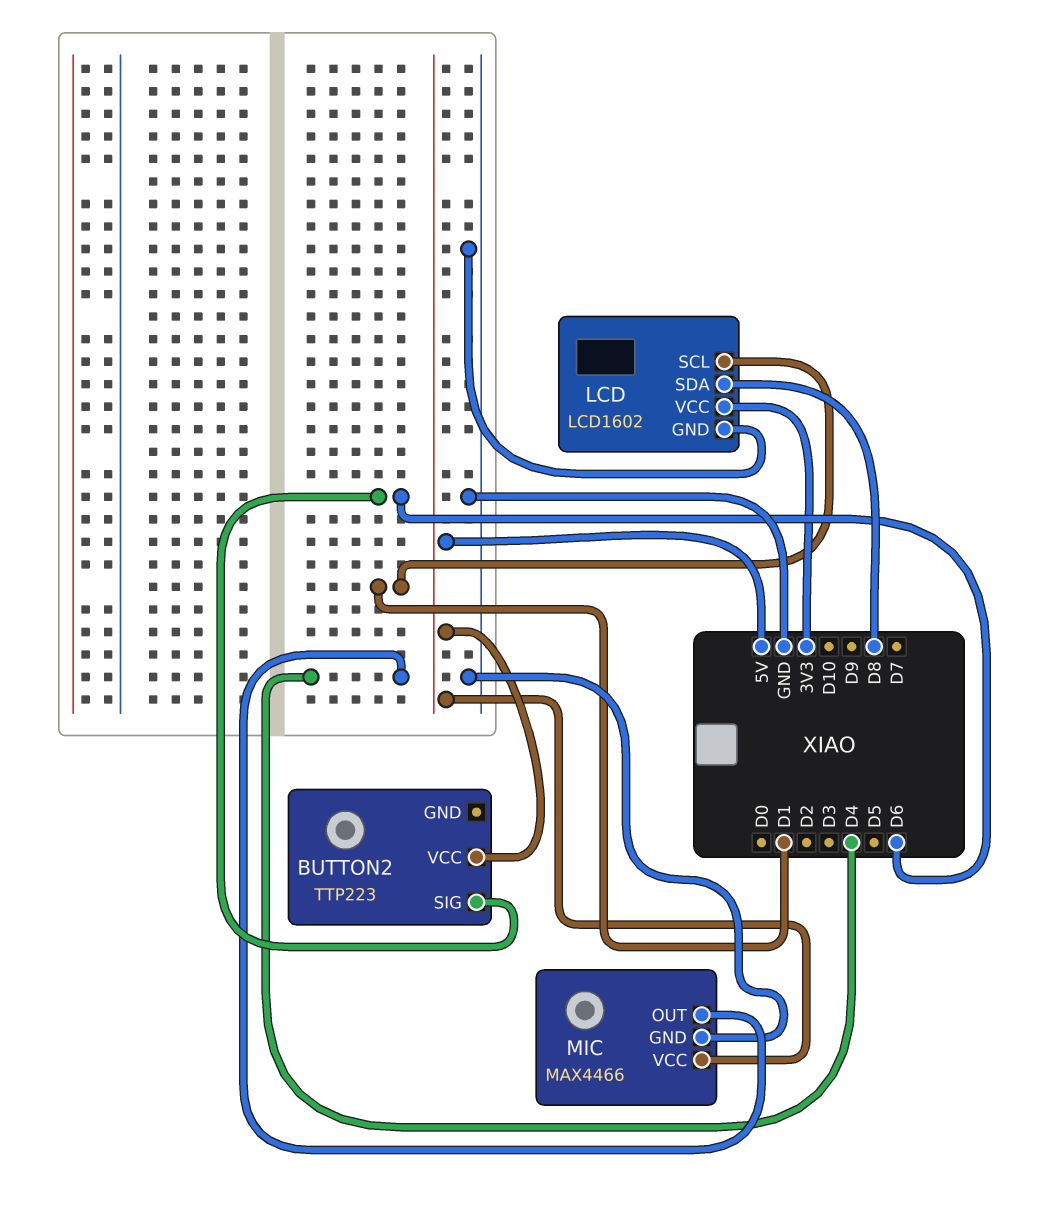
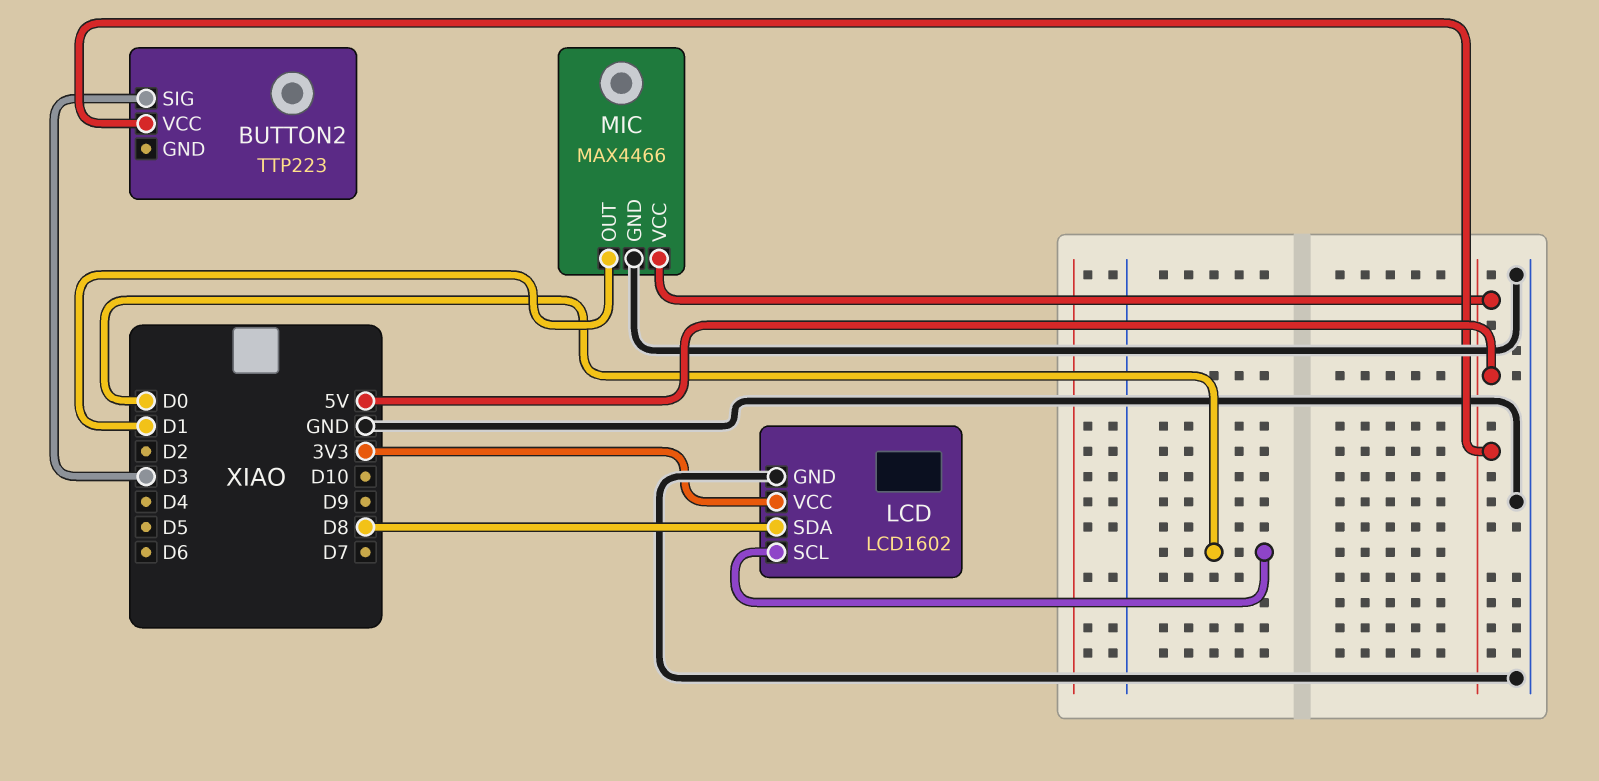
BUTTON2 pin SIG: D6 -> D3
LCD pin SCL: D1 -> D0
MIC pin OUT: D4 -> D1

